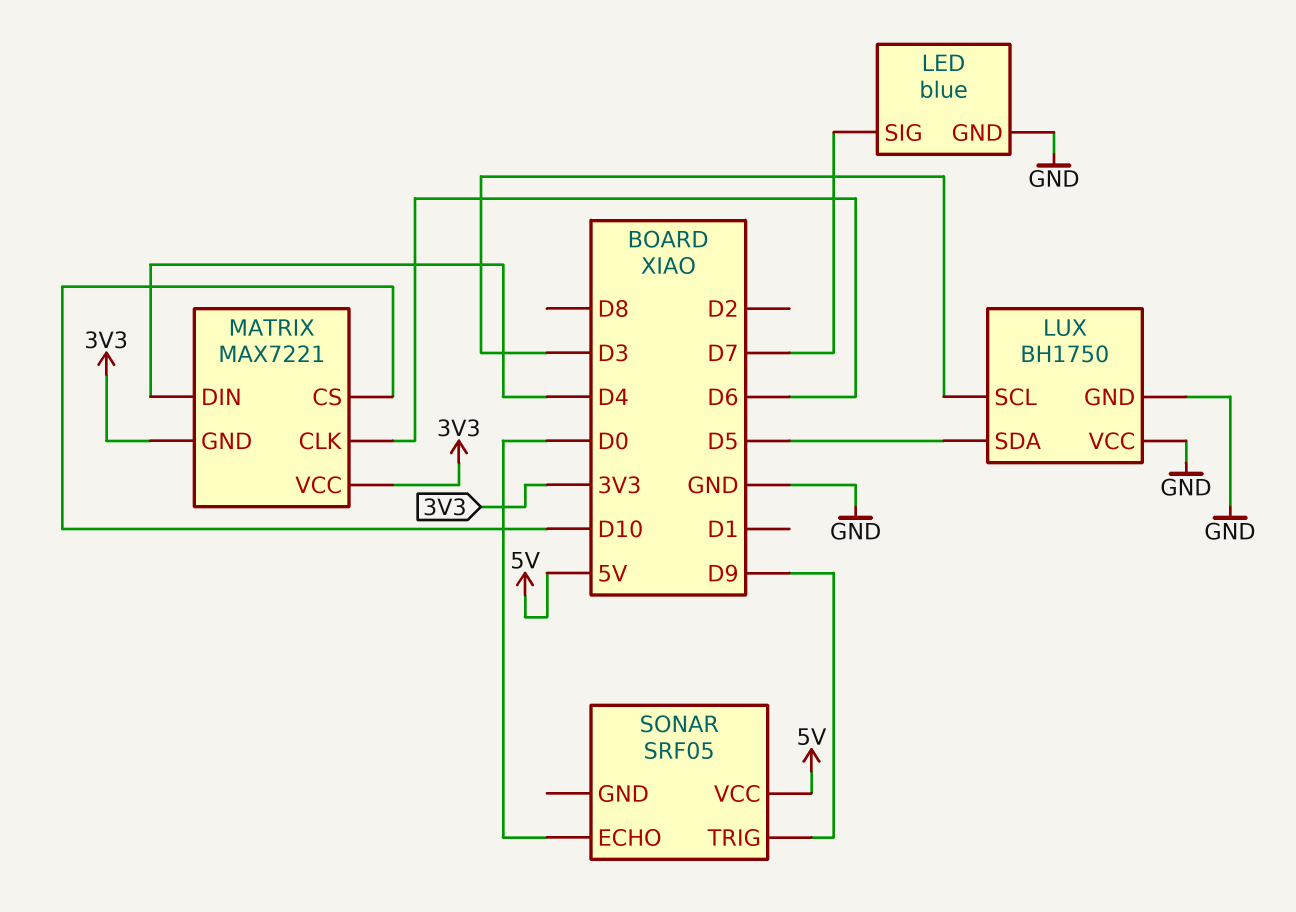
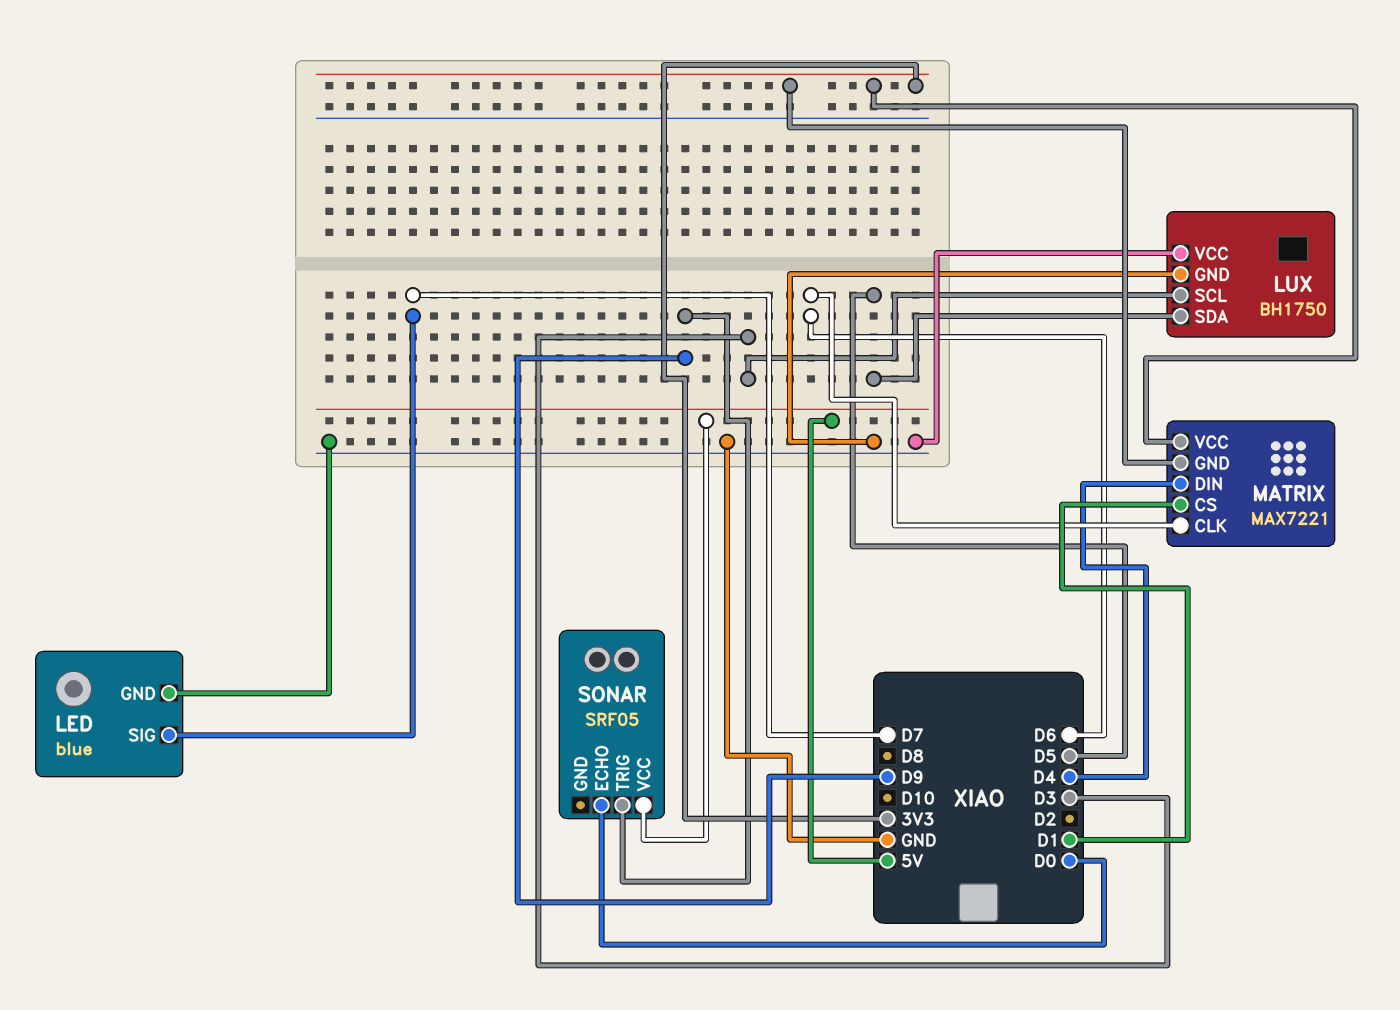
MATRIX pin CS: D10 -> D1

